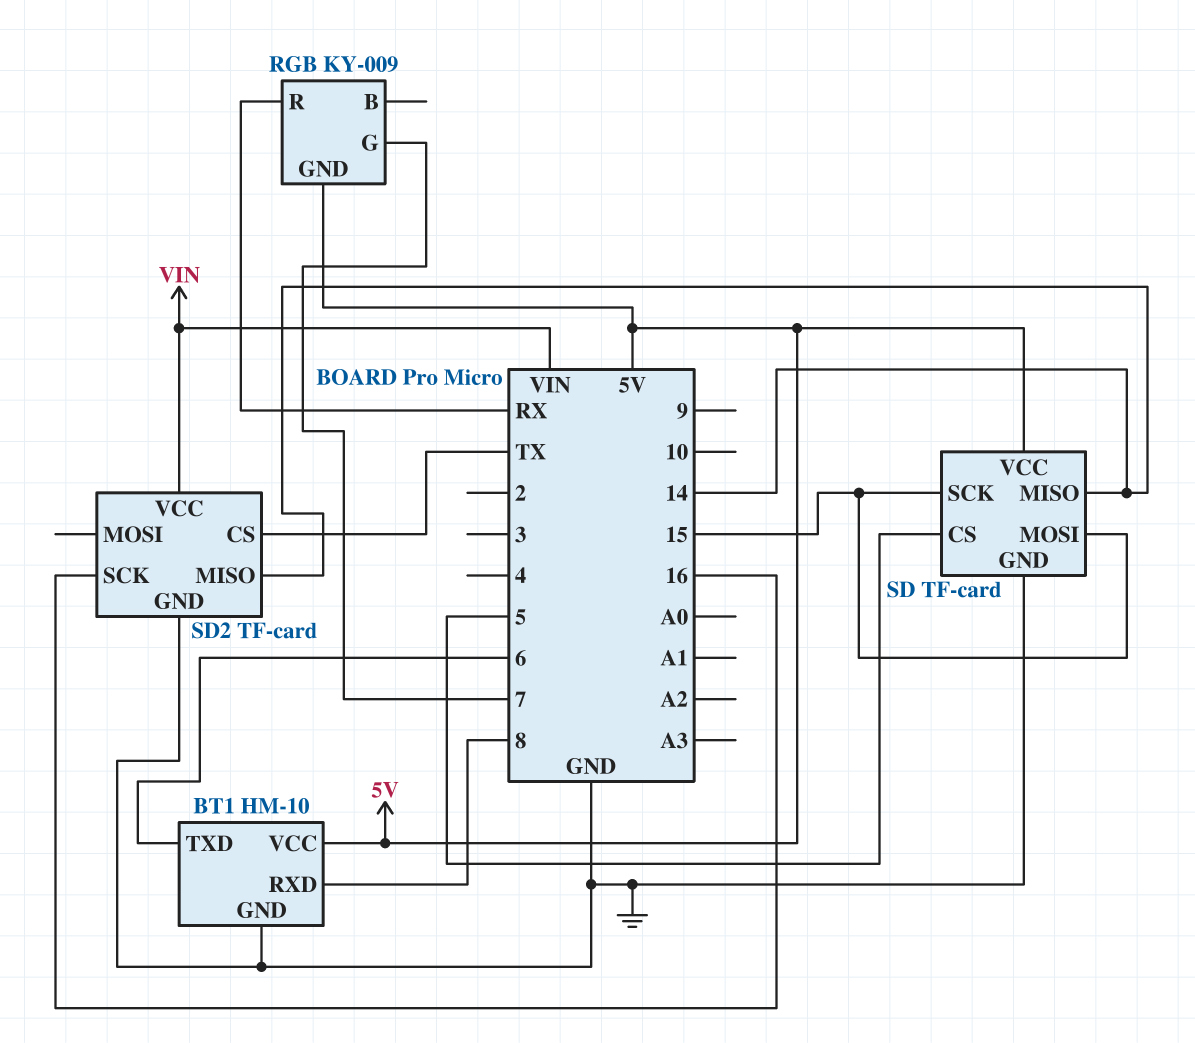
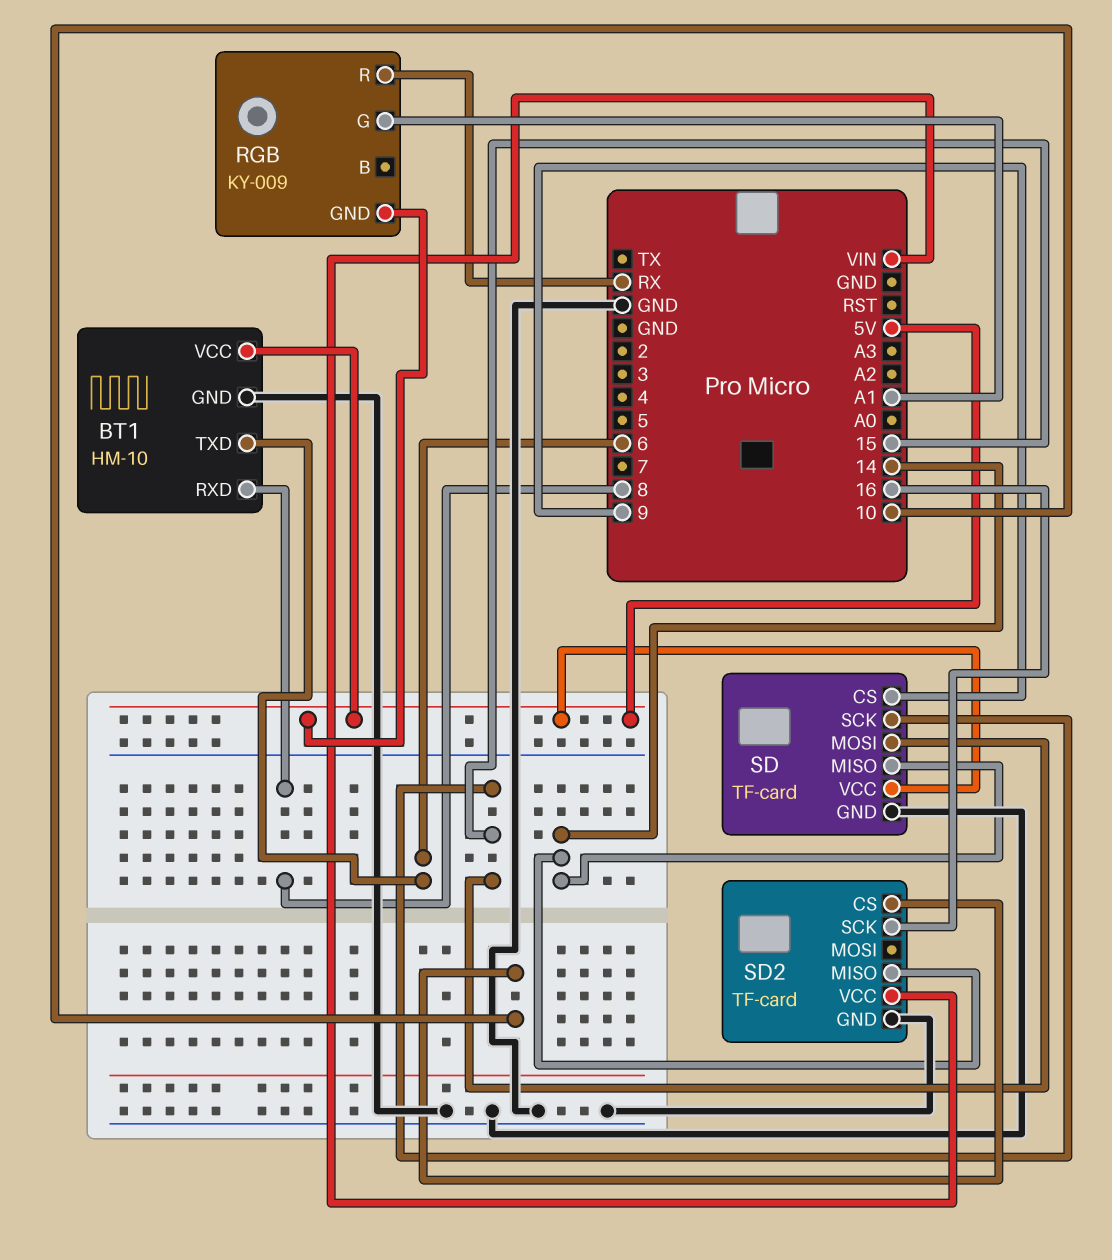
RGB pin G: 7 -> A1
SD pin CS: 5 -> 9
SD2 pin CS: TX -> 10

